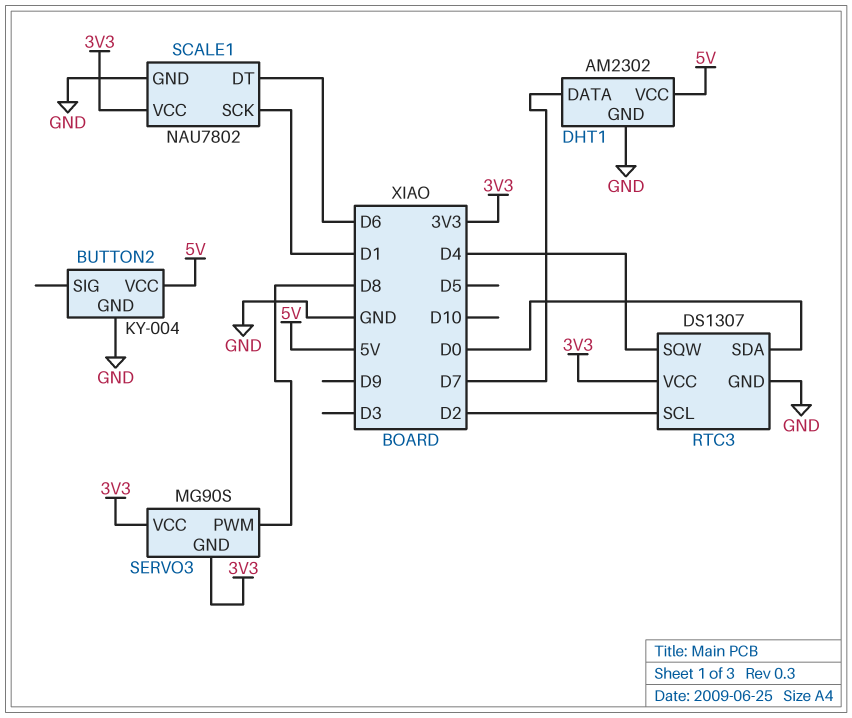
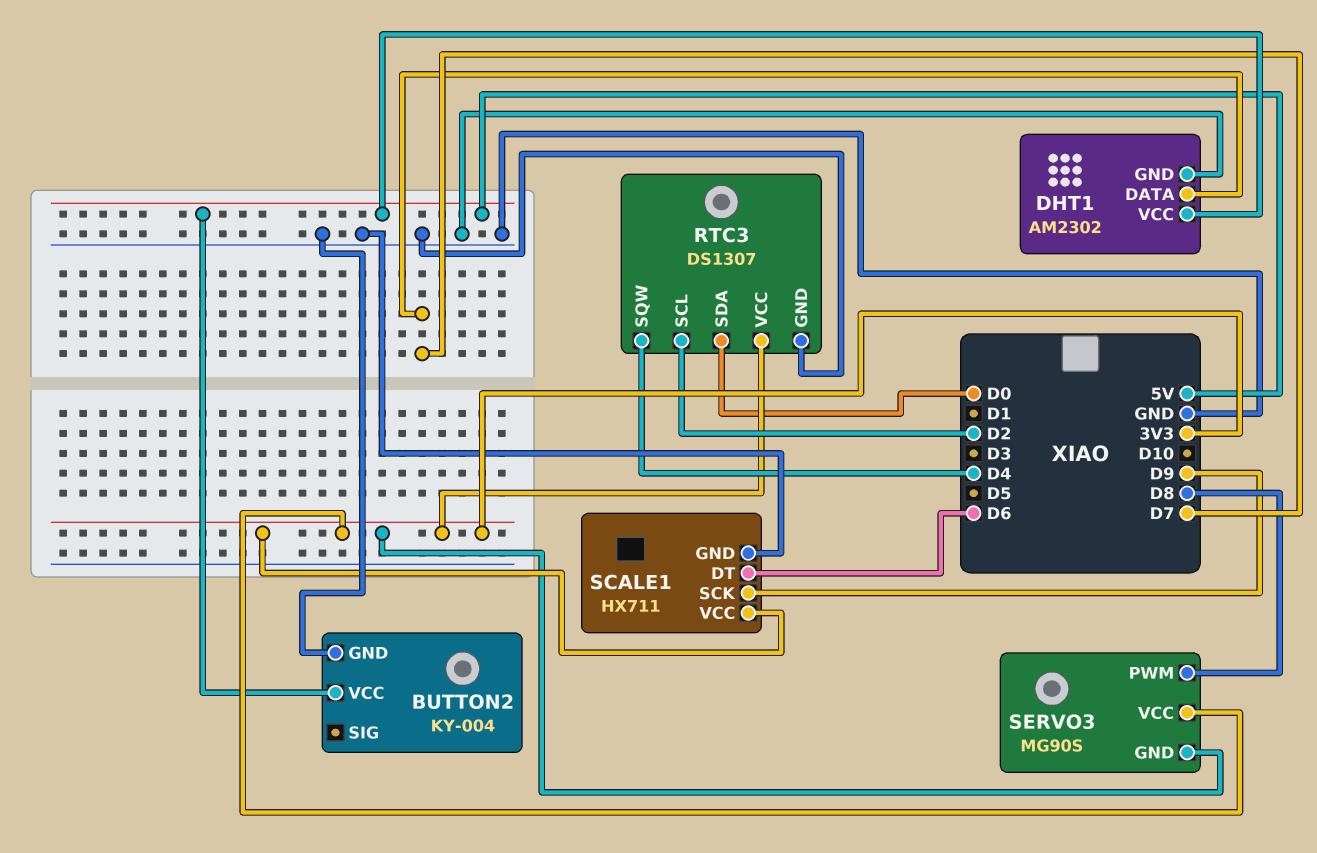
SCALE1: NAU7802 -> HX711
SCALE1 pin SCK: D1 -> D9

